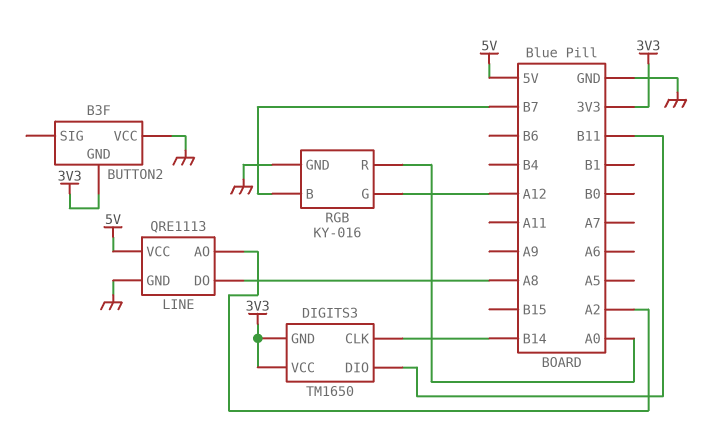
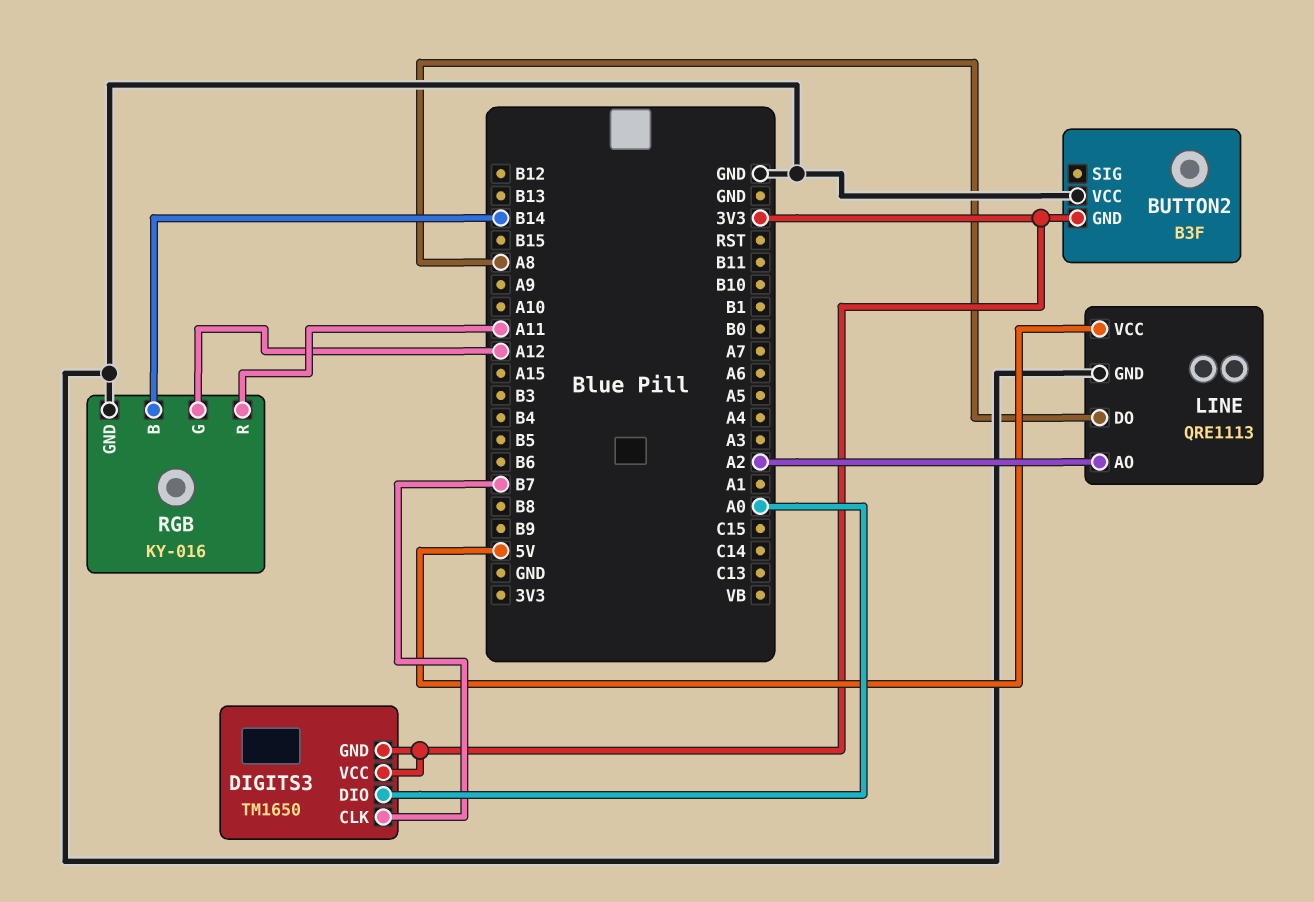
DIGITS3 pin CLK: B14 -> B7
DIGITS3 pin DIO: B11 -> A0
RGB pin B: B7 -> B14
RGB pin R: A0 -> A11

